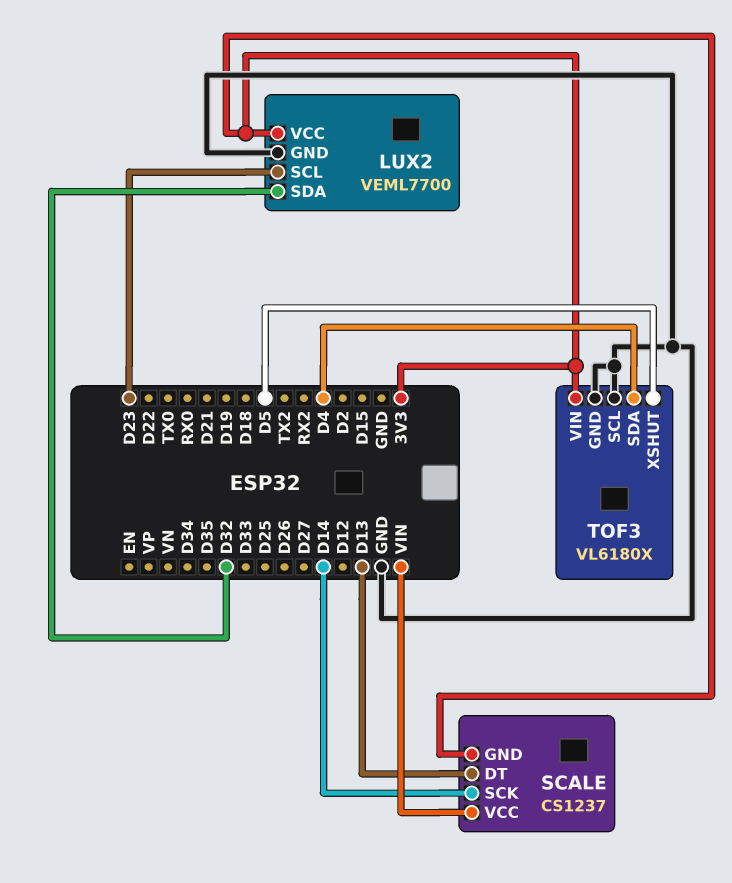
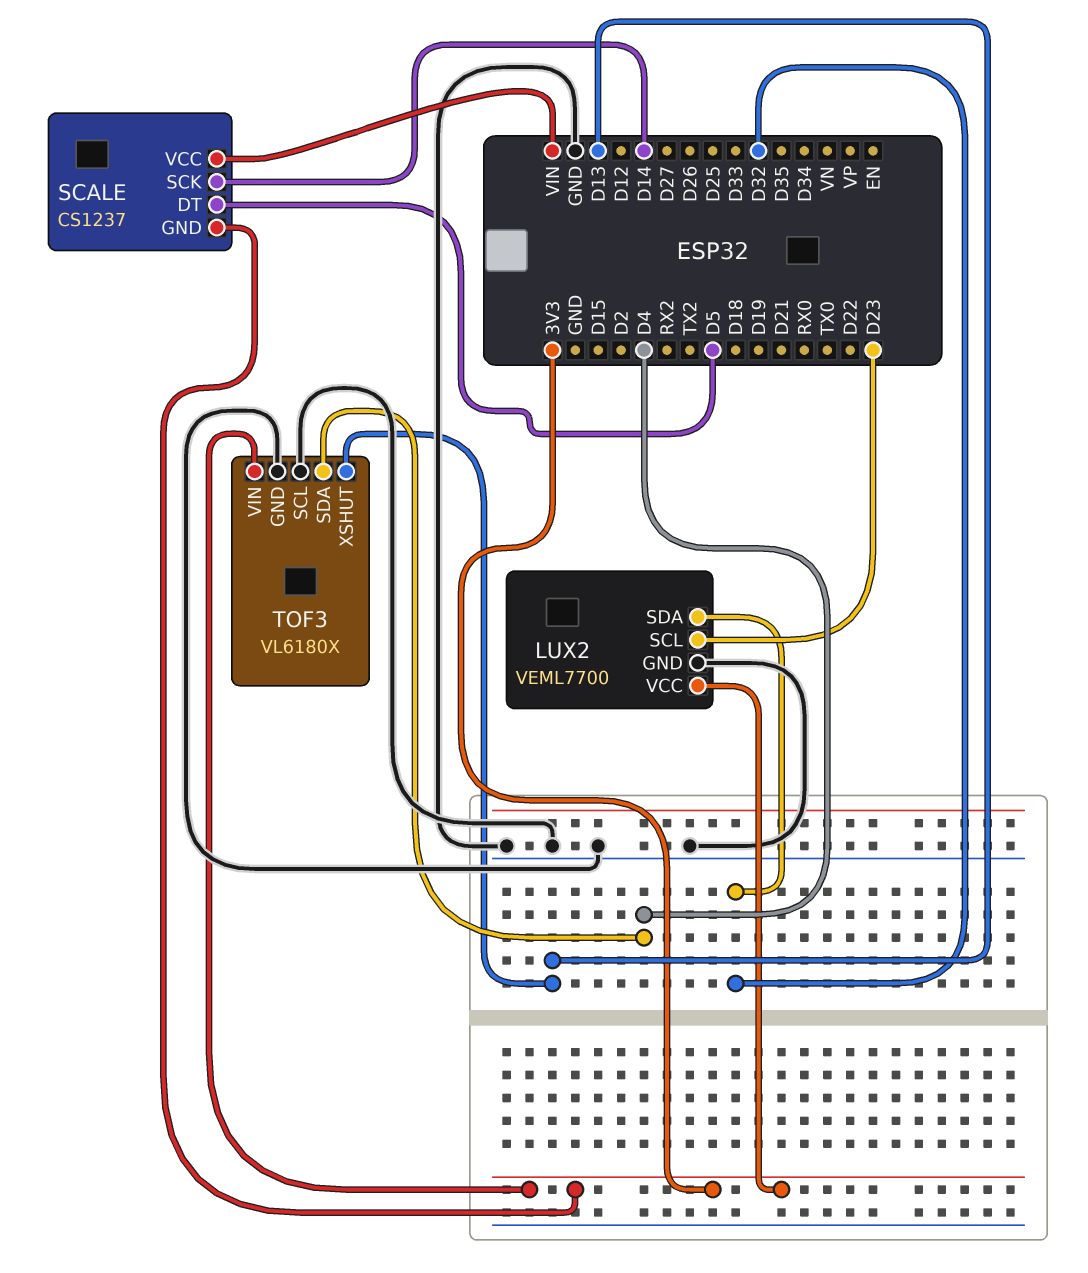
SCALE pin DT: D13 -> D5
TOF3 pin XSHUT: D5 -> D13

